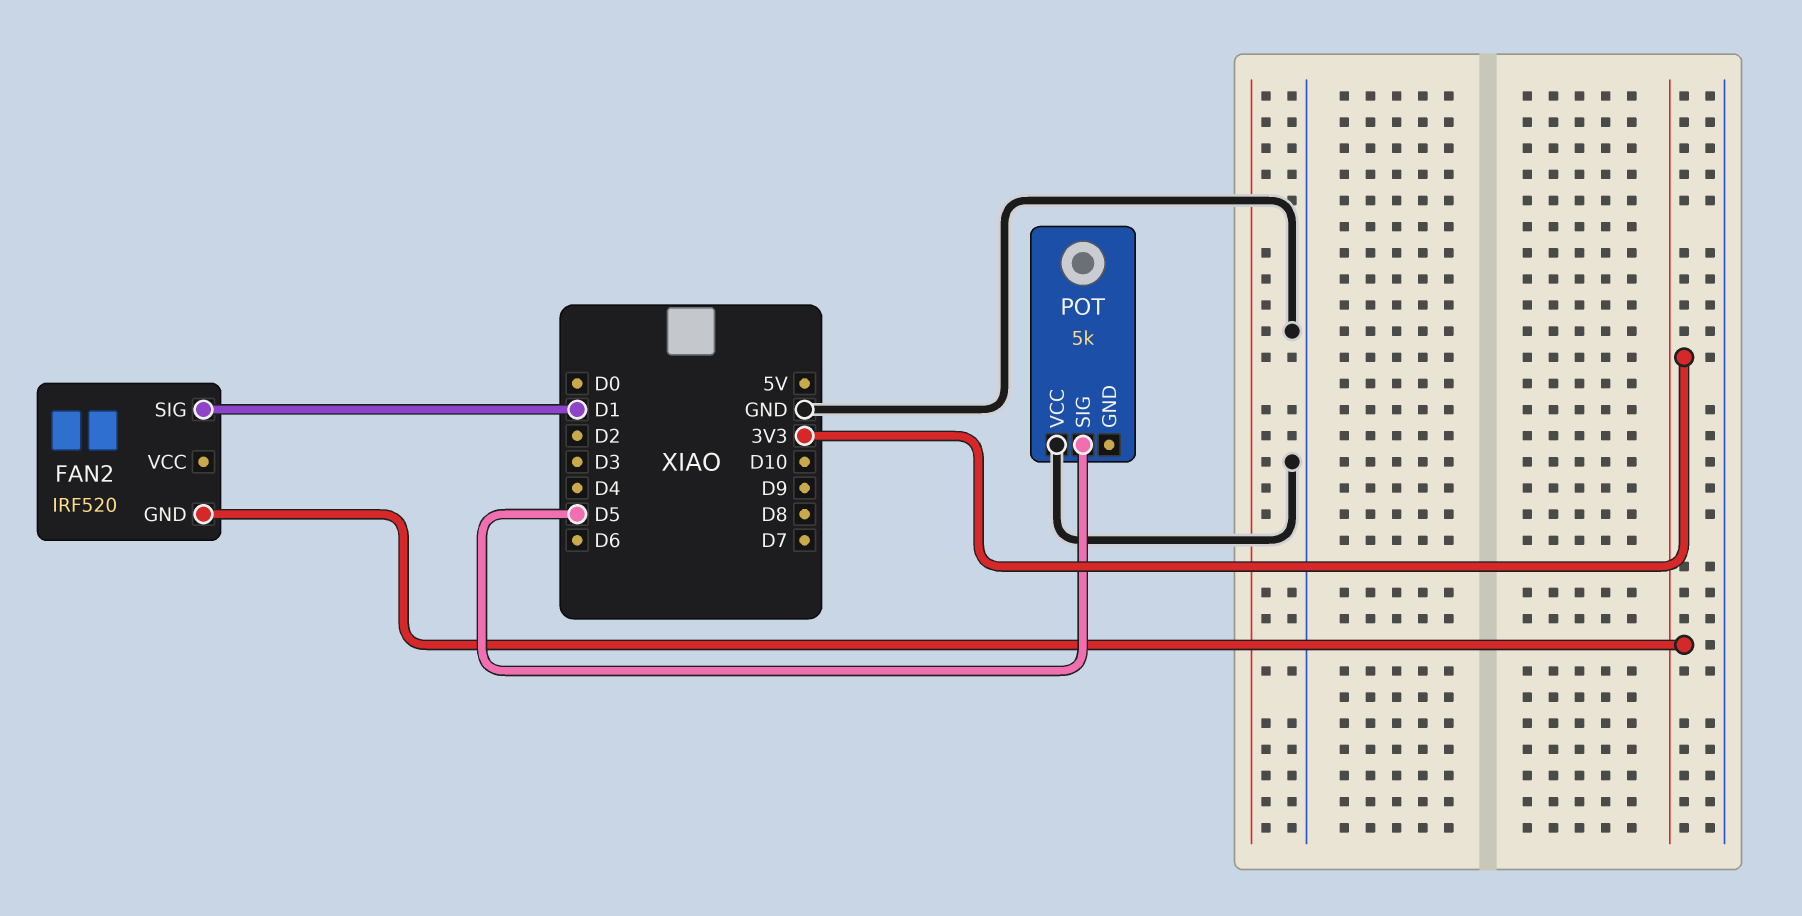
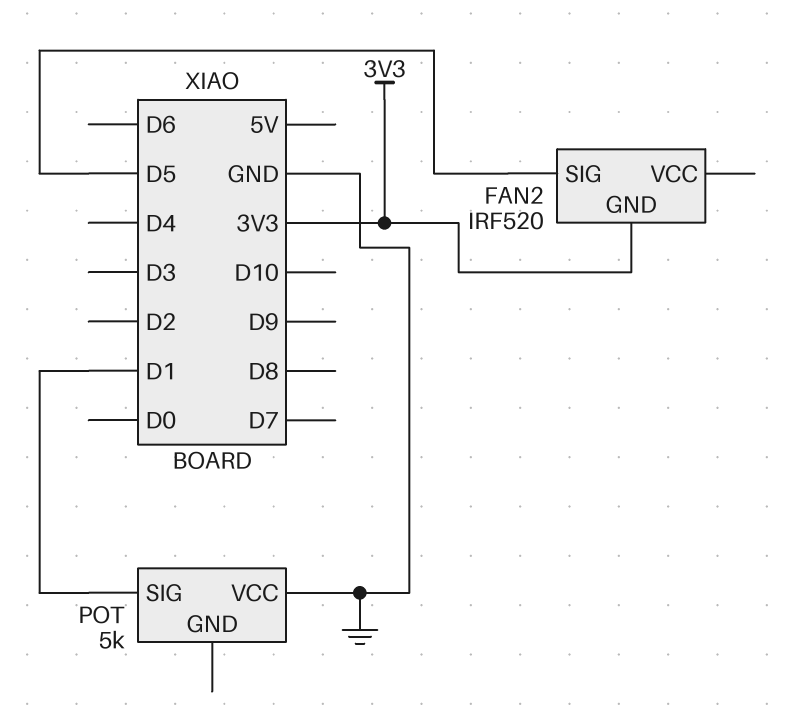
FAN2 pin SIG: D1 -> D5
POT pin SIG: D5 -> D1

